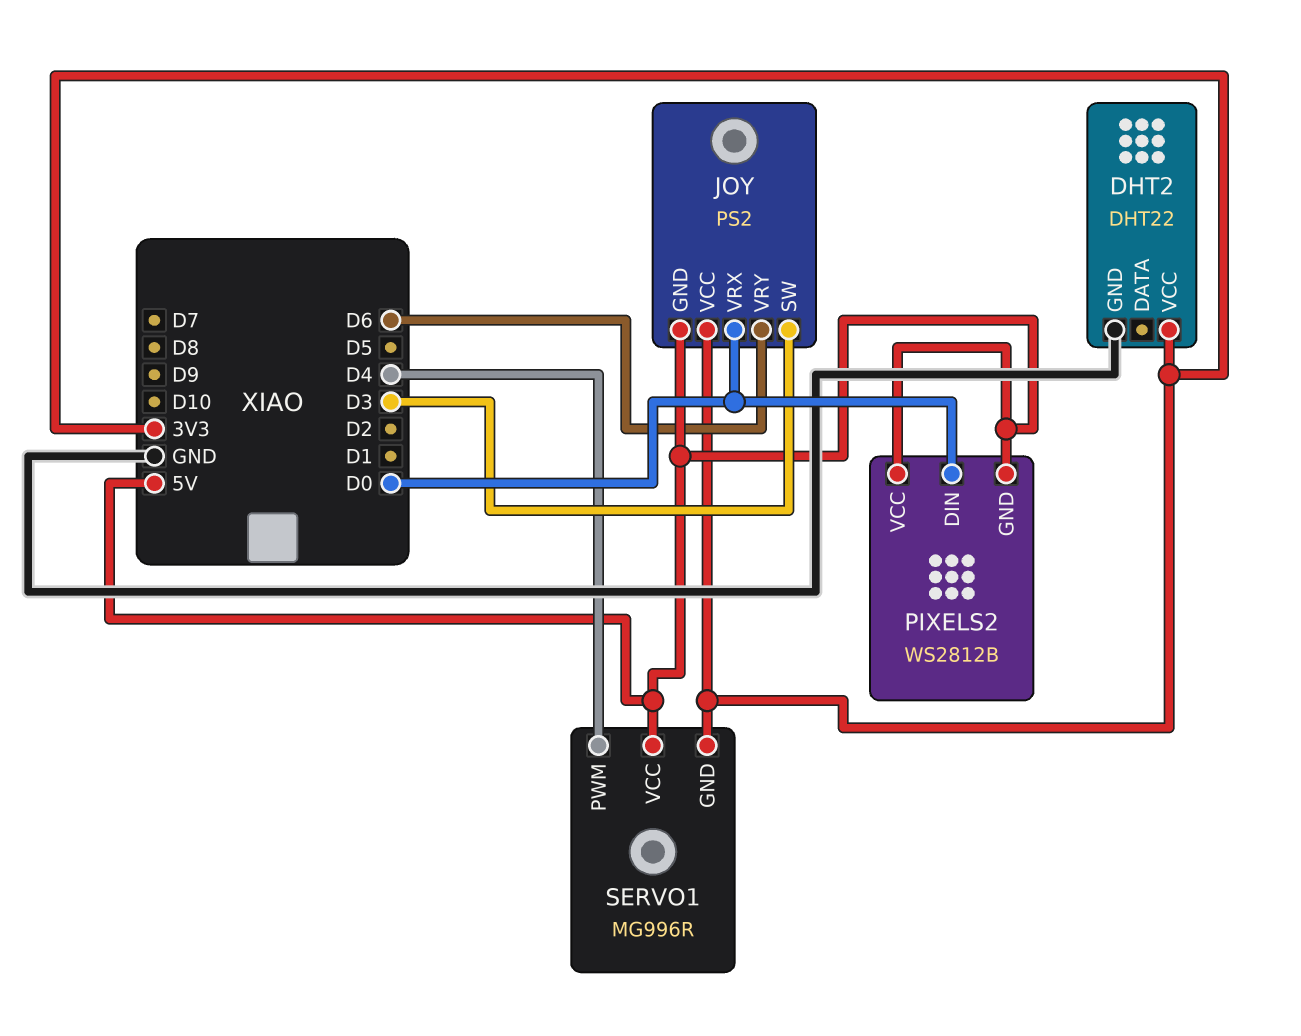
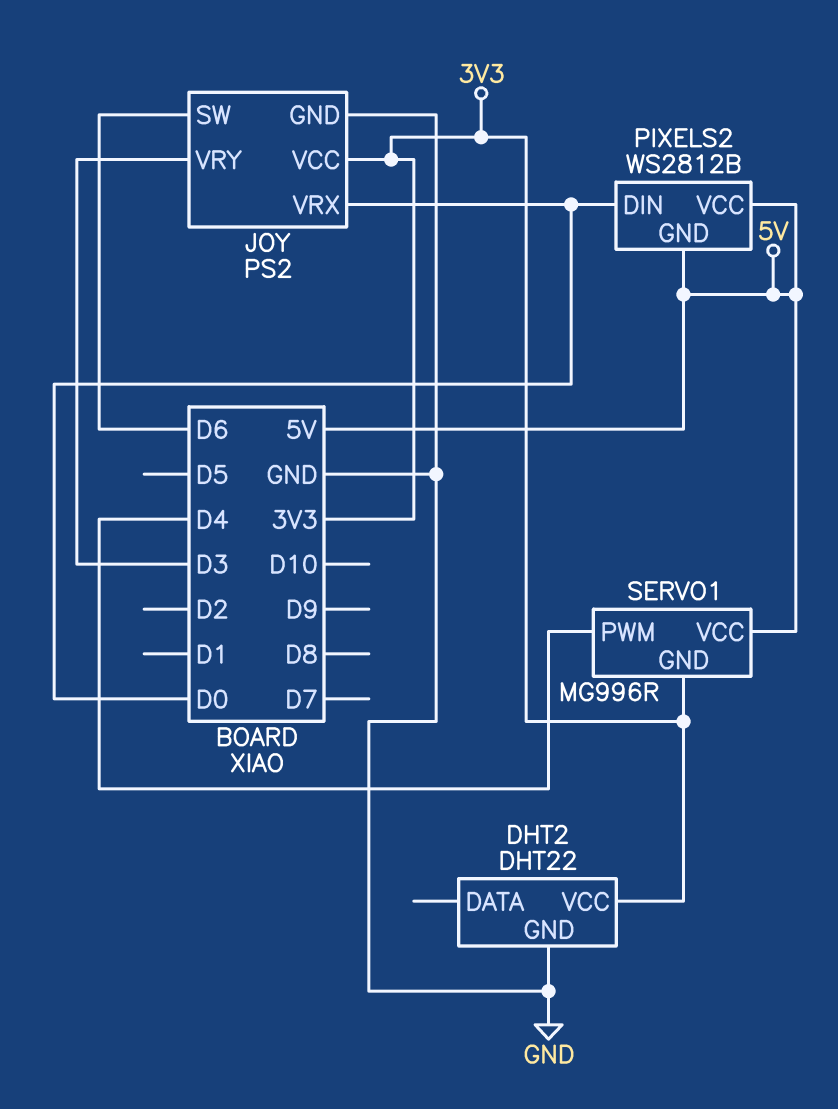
JOY pin GND: 5V -> GND
JOY pin SW: D3 -> D6
JOY pin VRY: D6 -> D3

